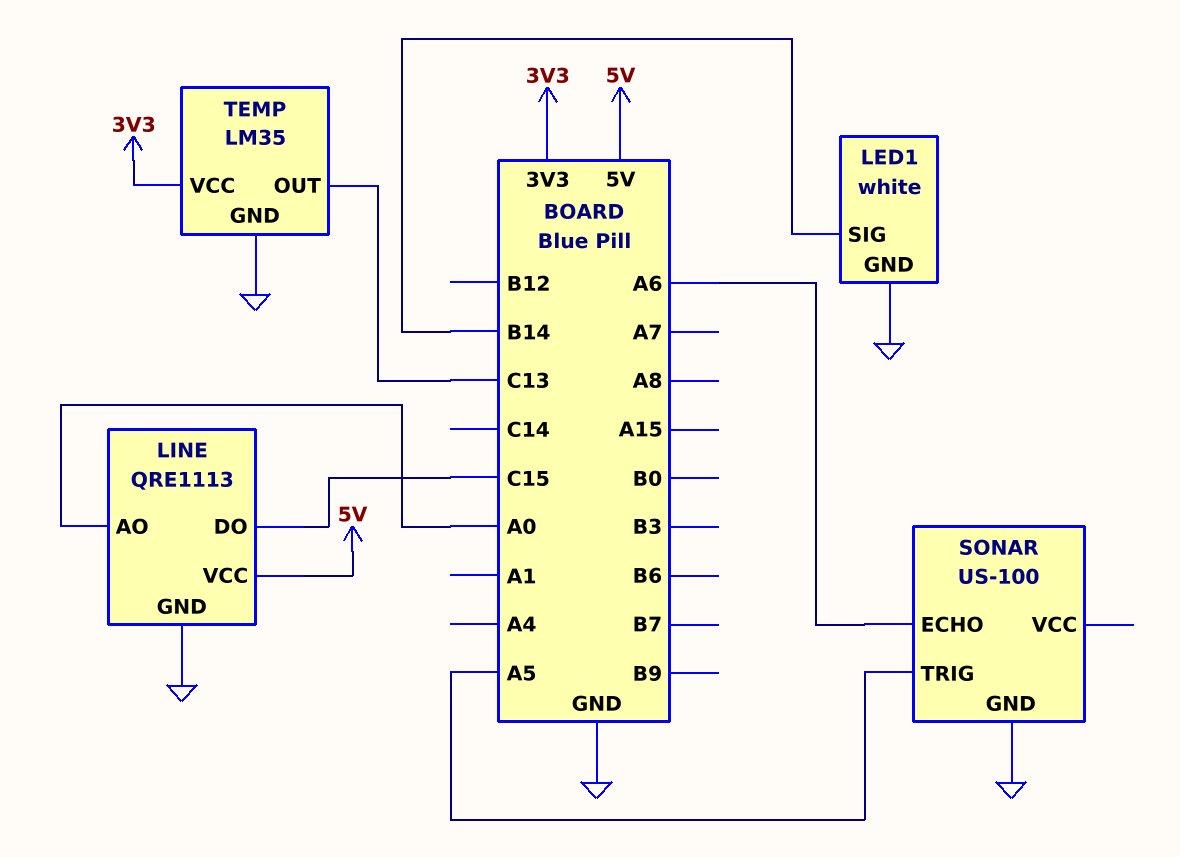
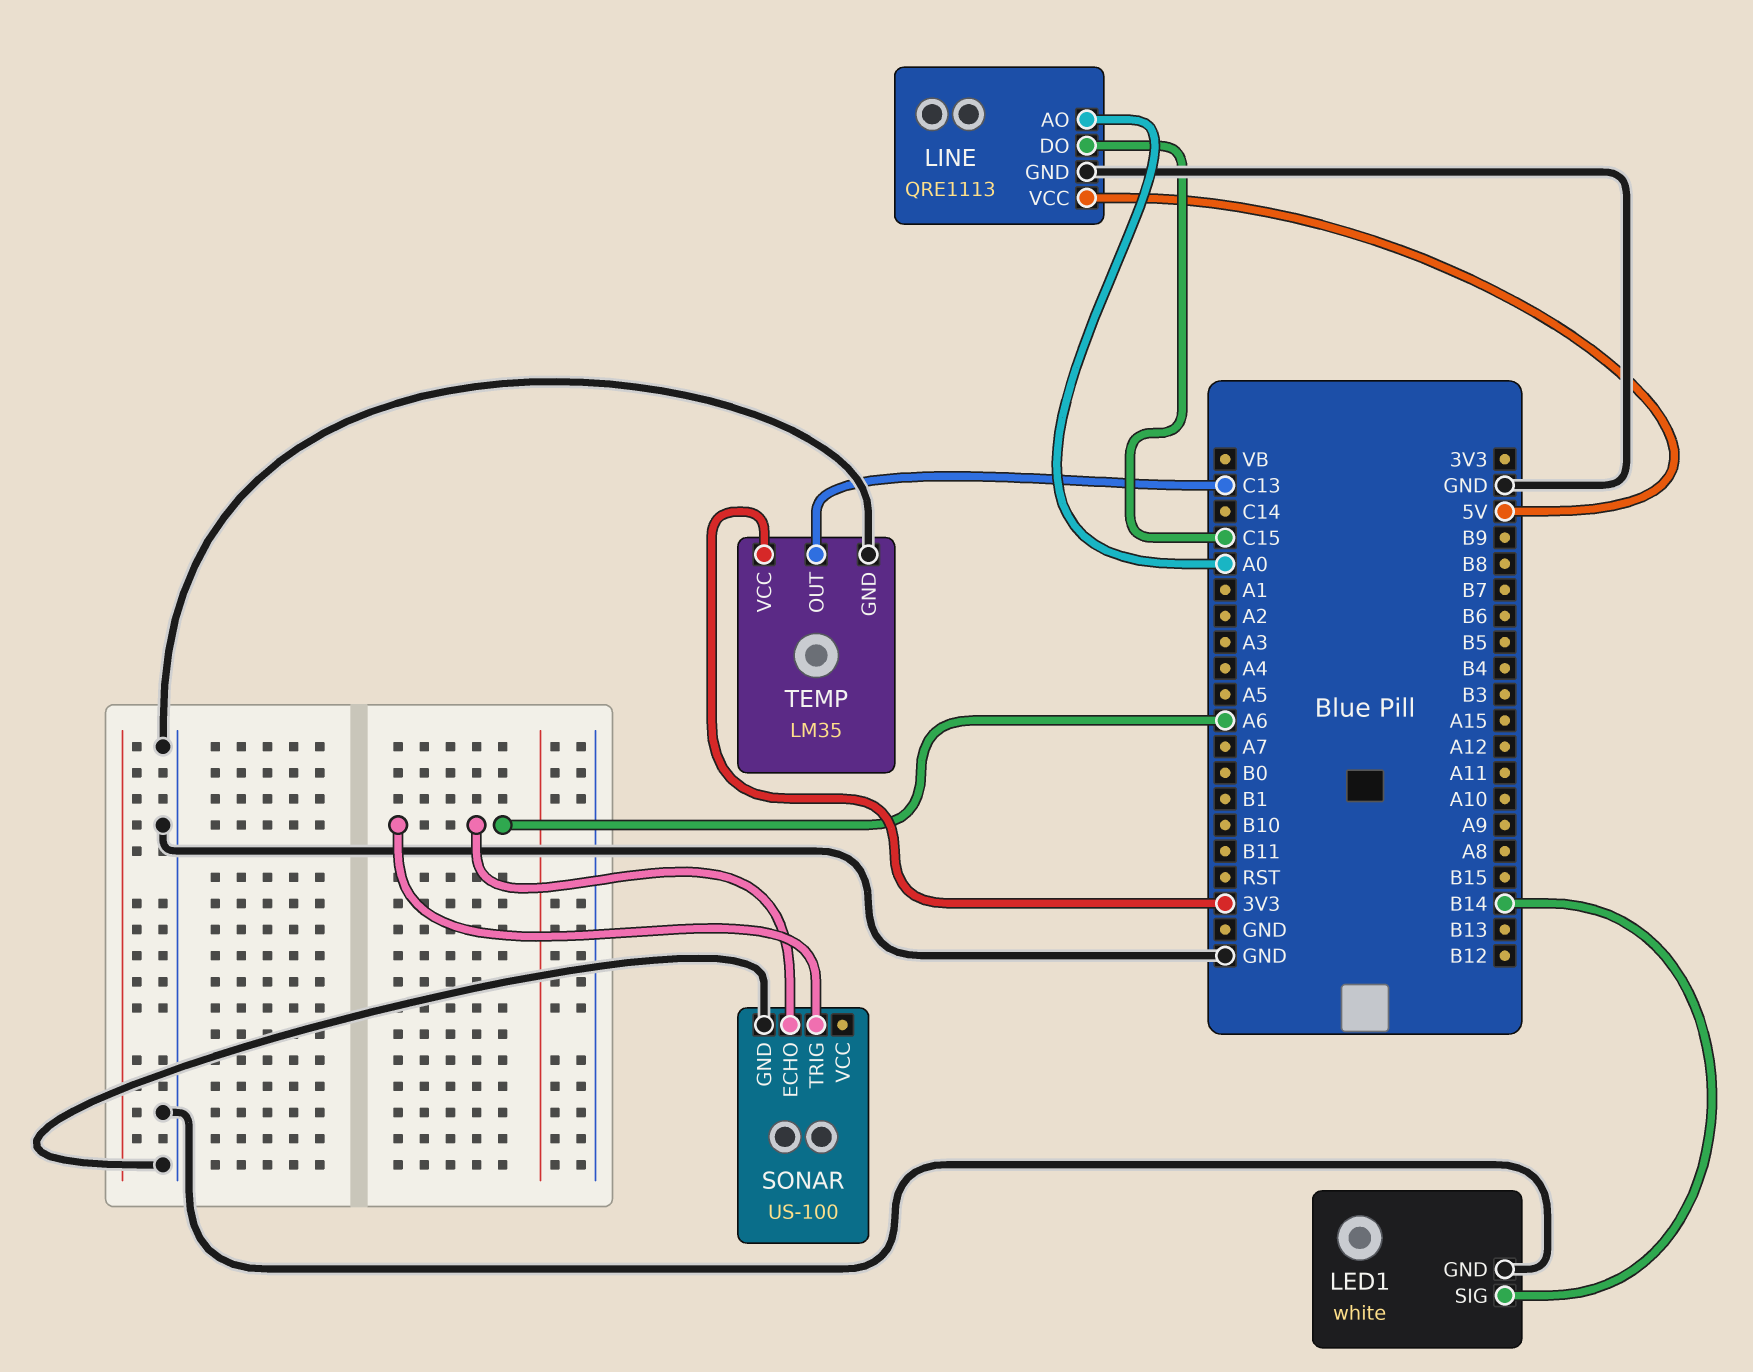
SONAR pin TRIG: A5 -> A6

